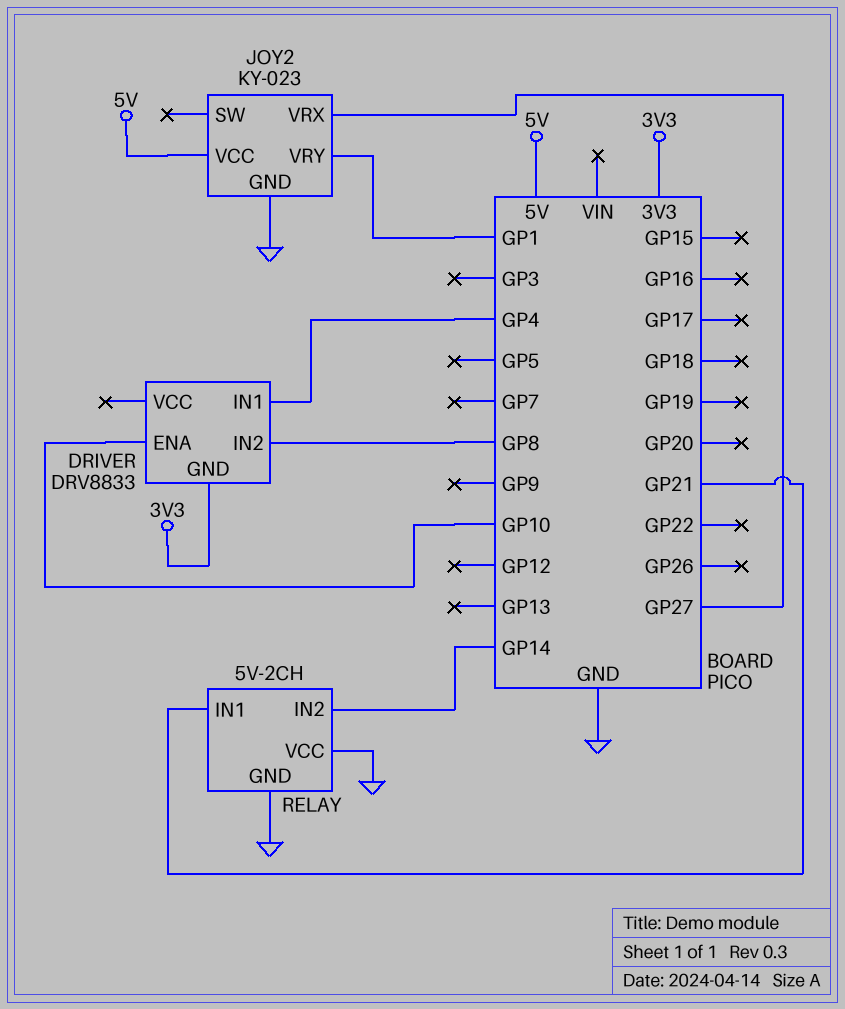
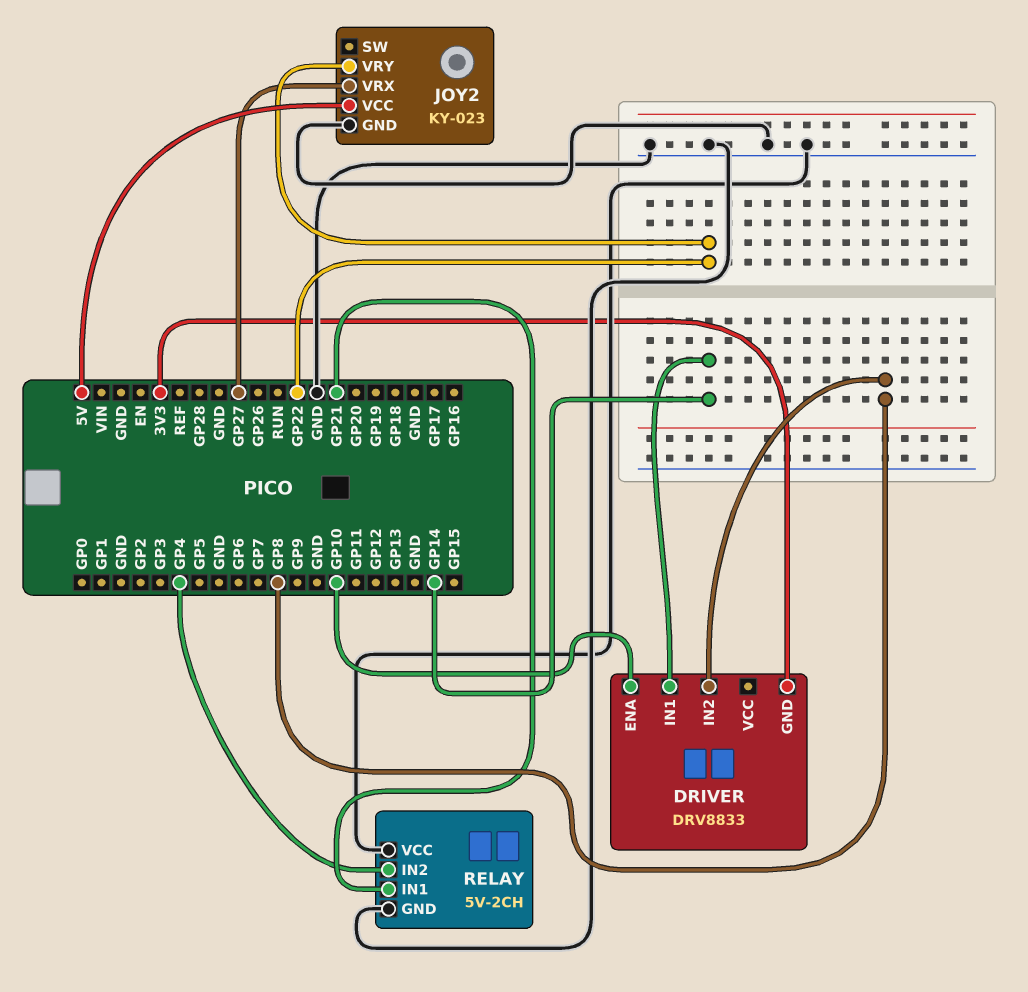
DRIVER pin IN1: GP4 -> GP14
JOY2 pin VRY: GP1 -> GP22
RELAY pin IN2: GP14 -> GP4

